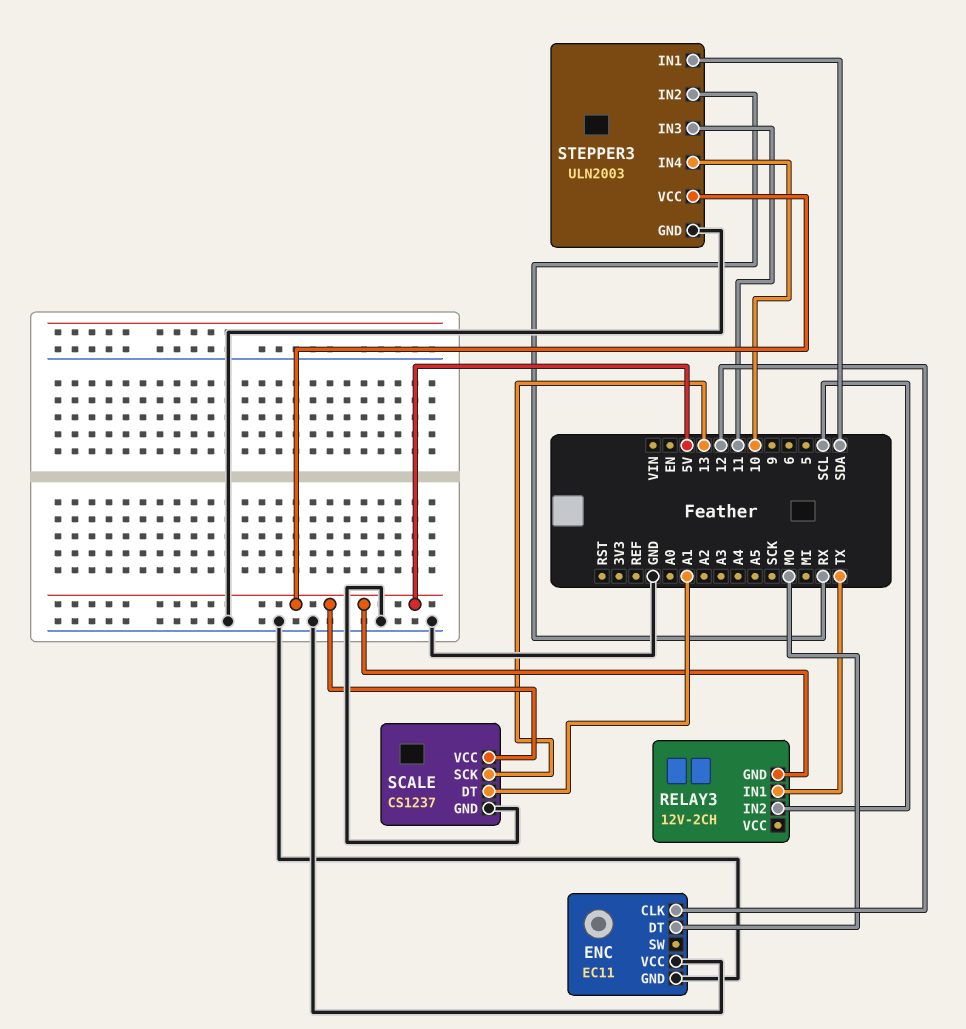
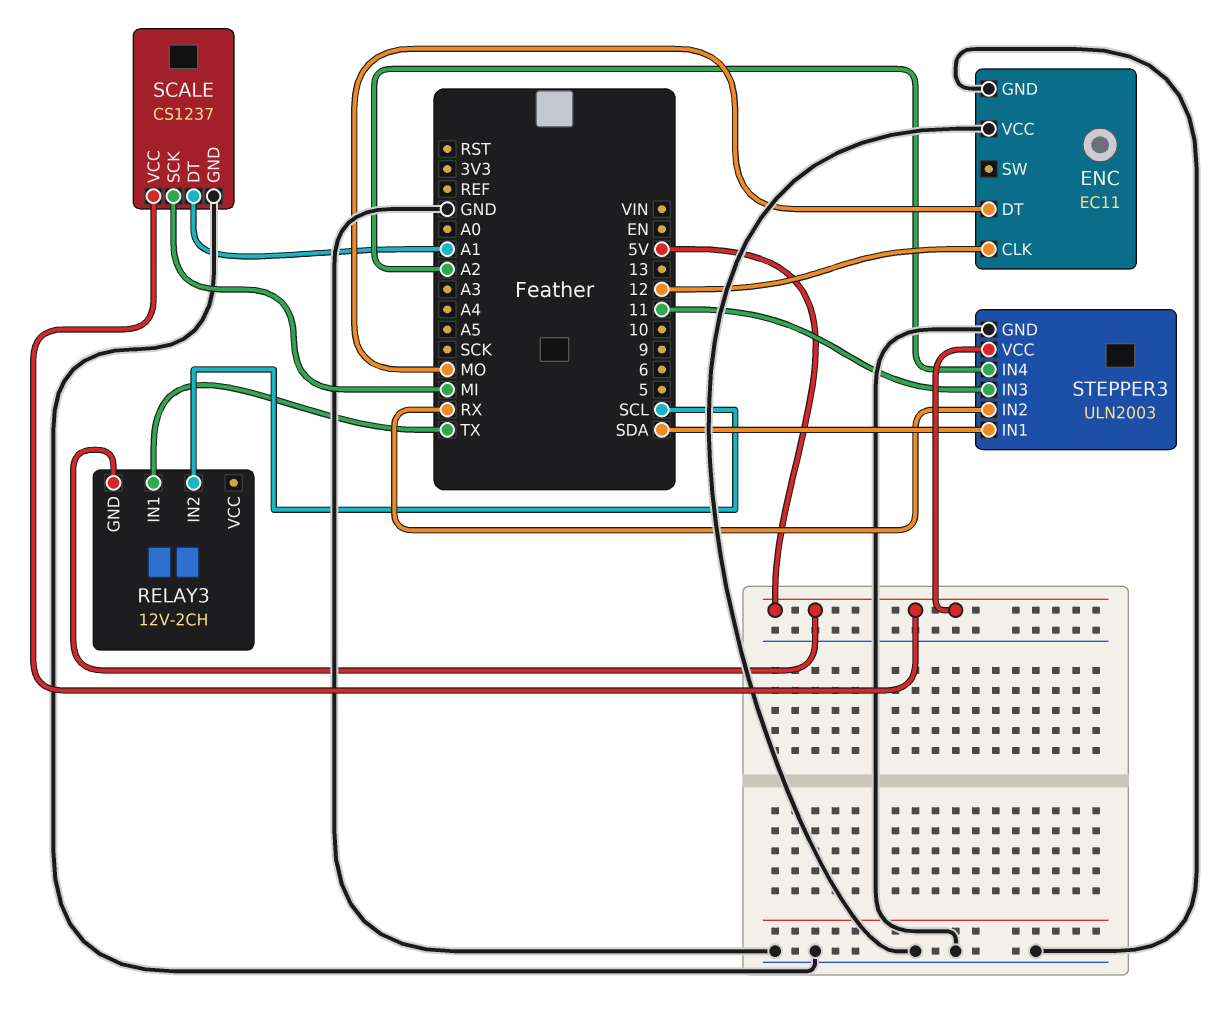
SCALE pin SCK: 13 -> MI
STEPPER3 pin IN4: 10 -> A2

